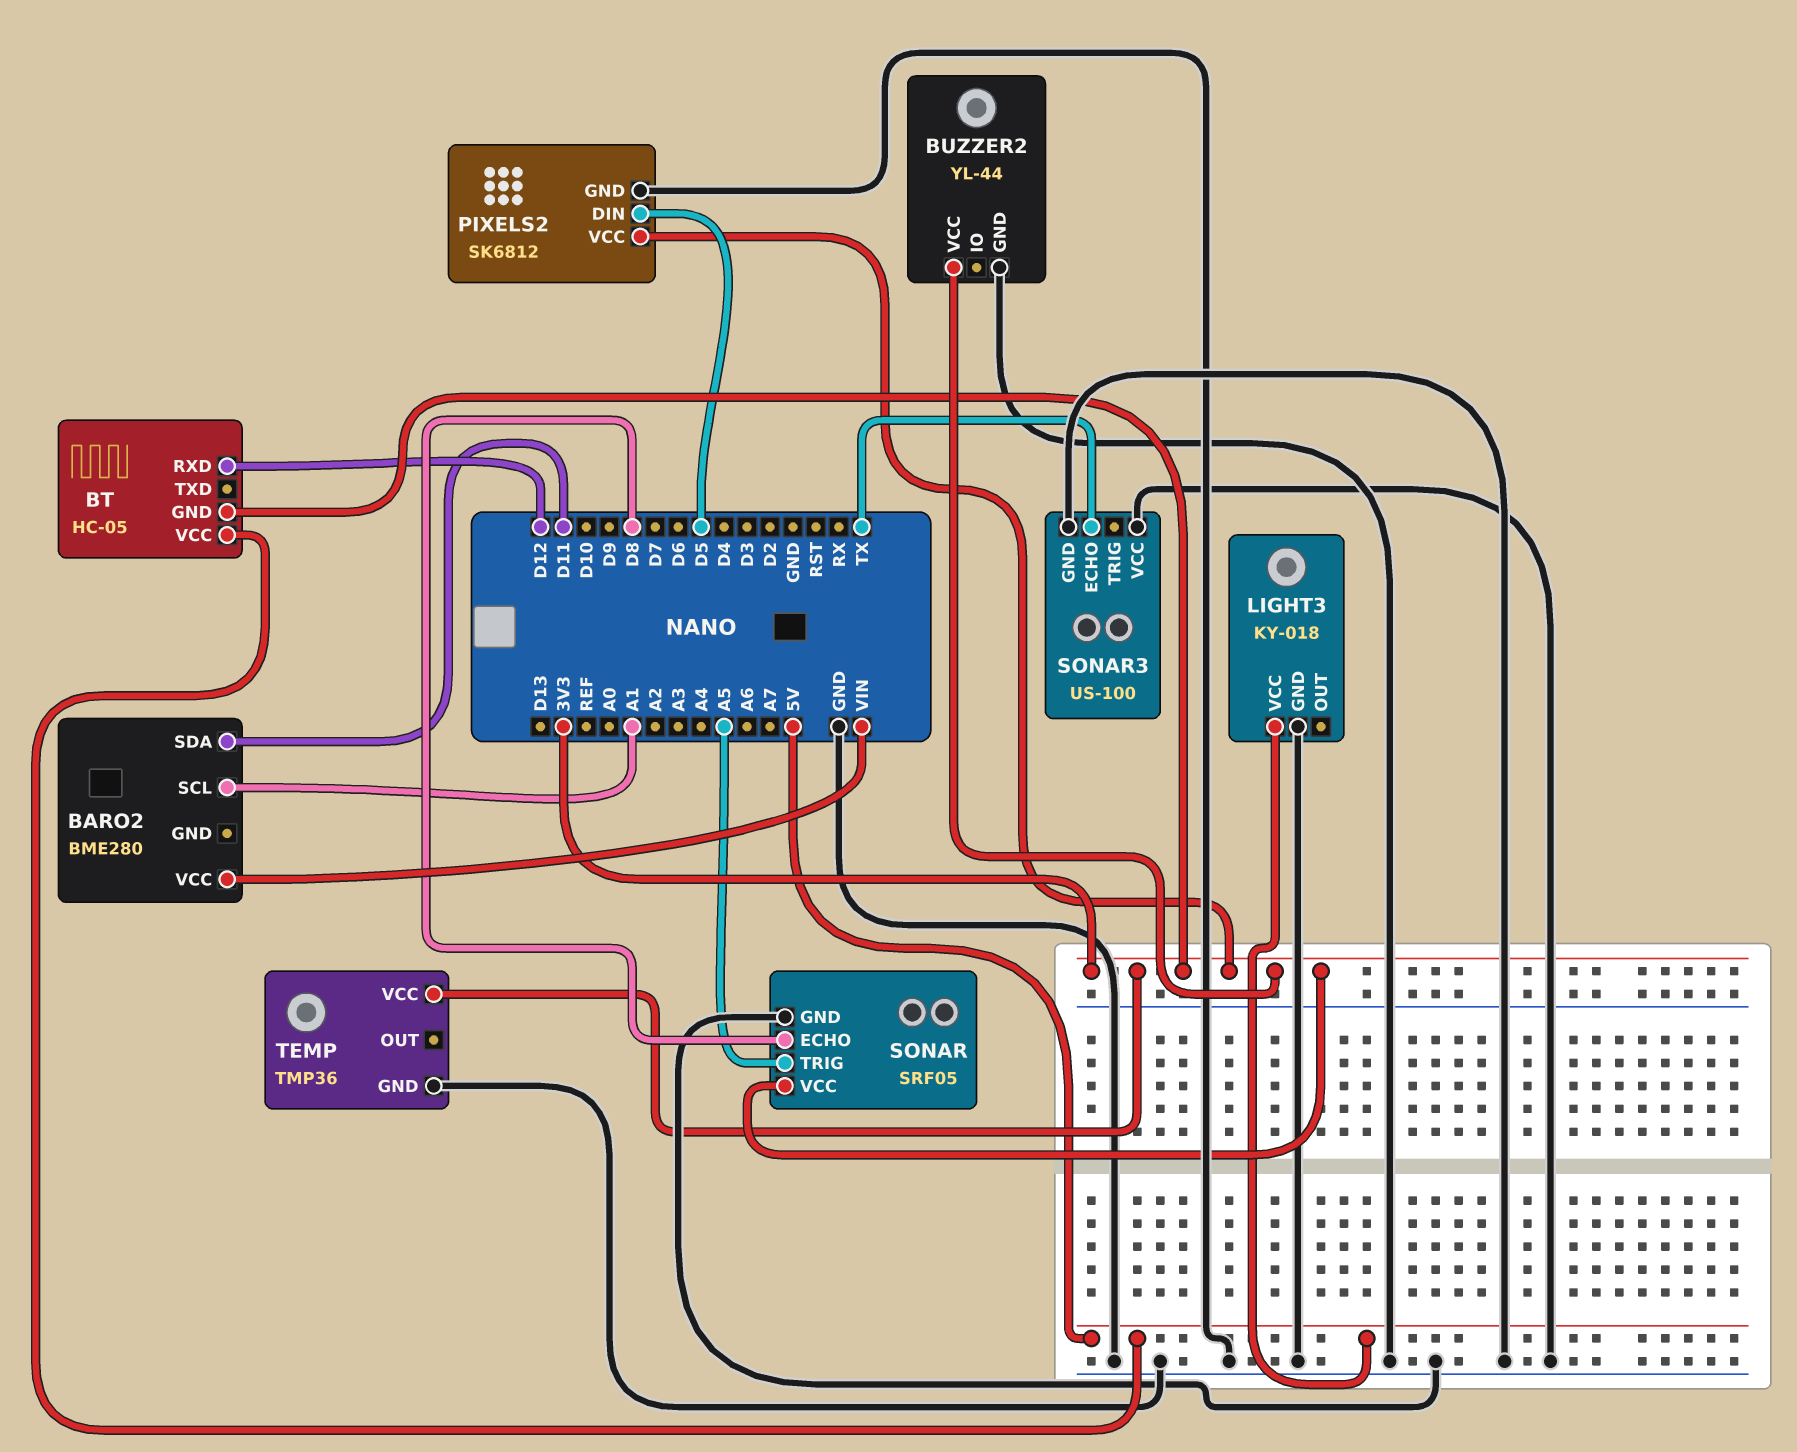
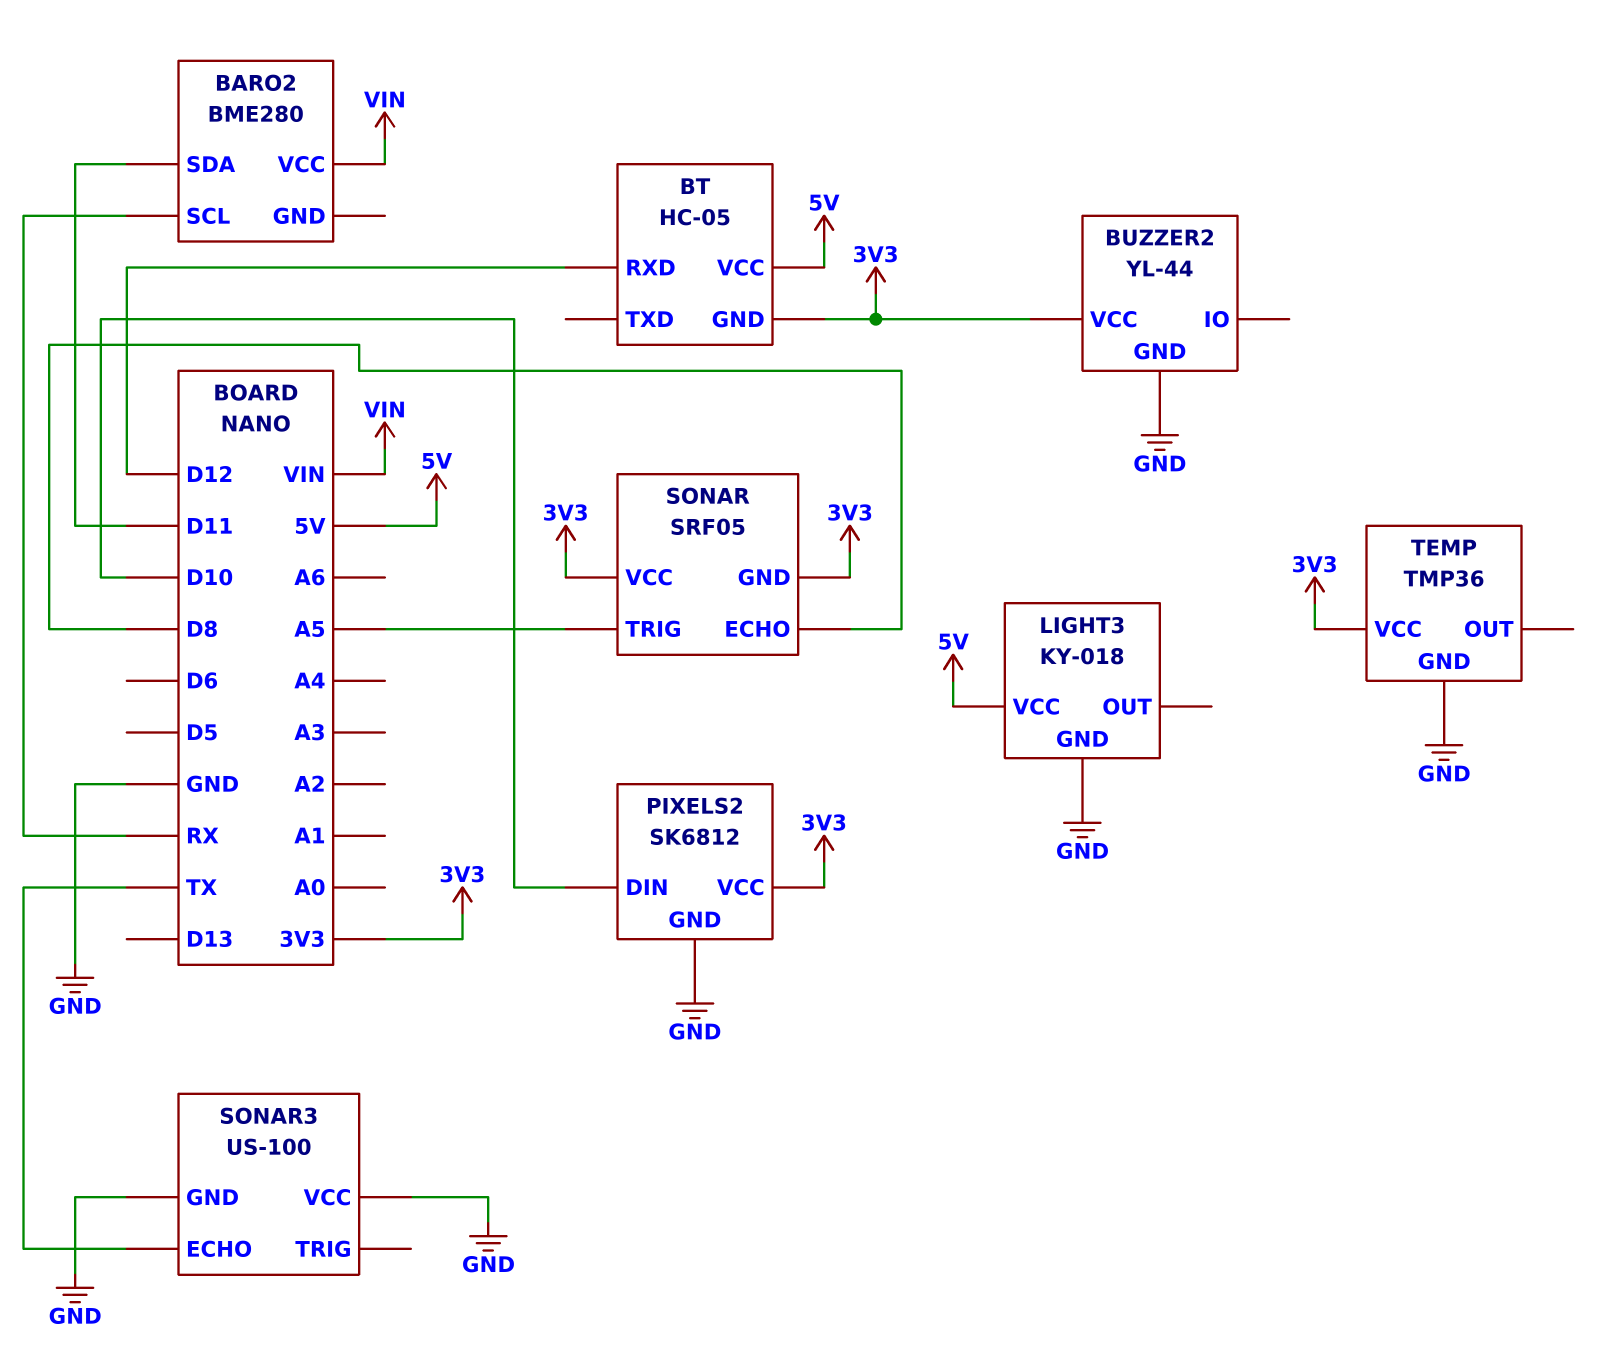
BARO2 pin SCL: A1 -> RX
PIXELS2 pin DIN: D5 -> D10
SONAR pin GND: GND -> 3V3

